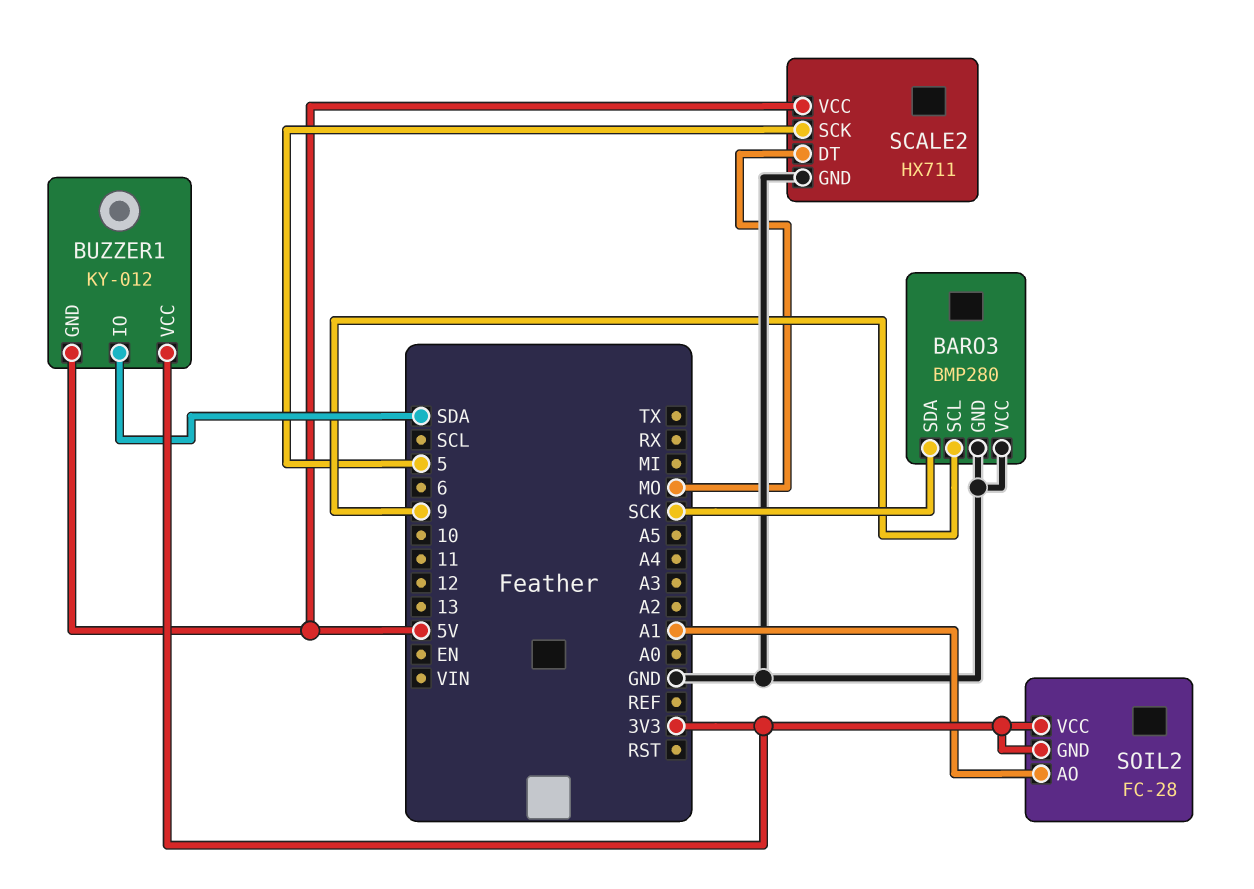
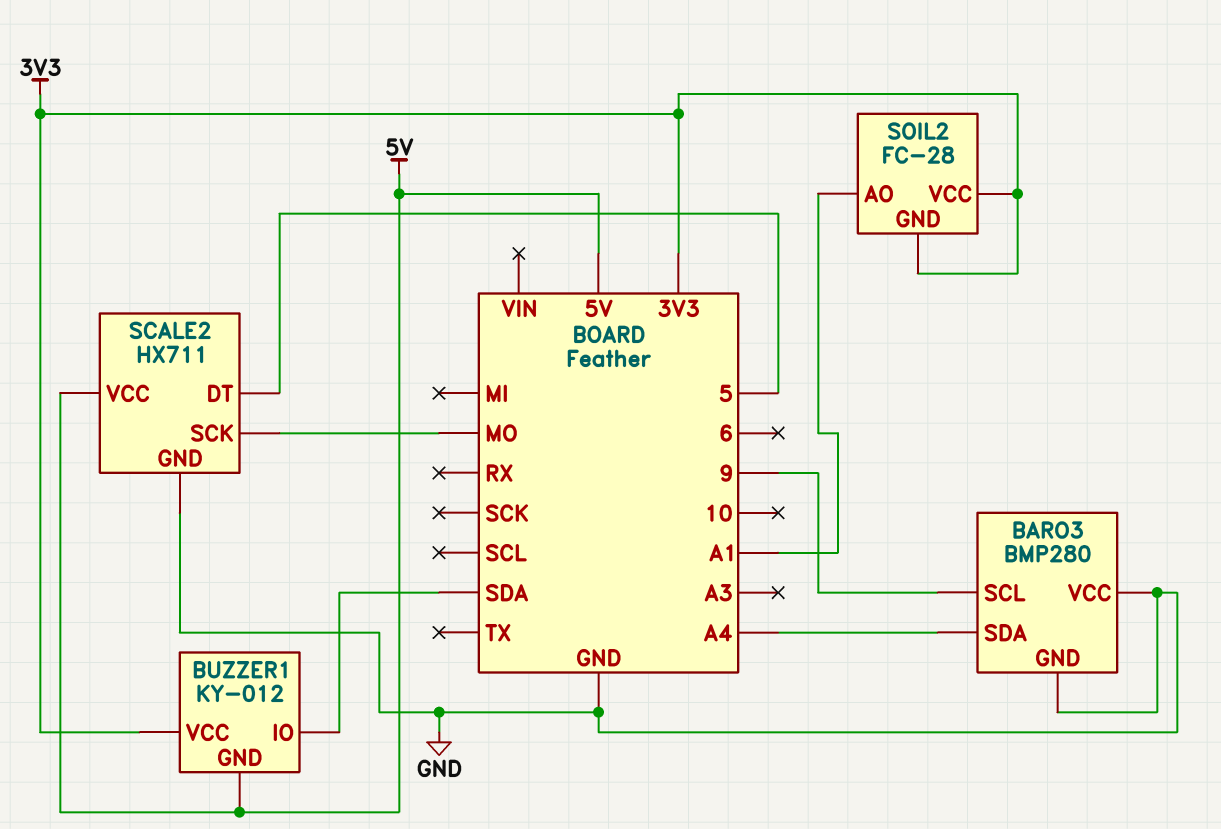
BARO3 pin SDA: SCK -> A4
SCALE2 pin DT: MO -> 5
SCALE2 pin SCK: 5 -> MO

